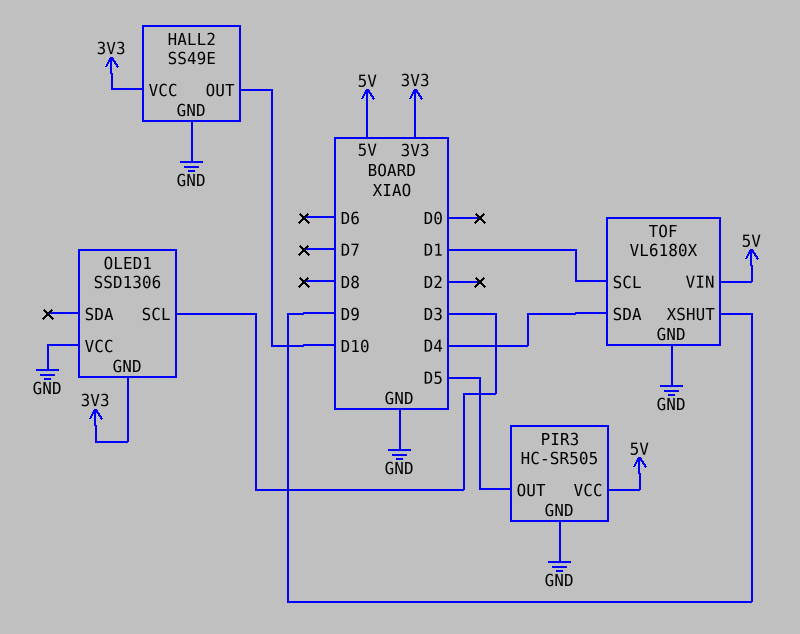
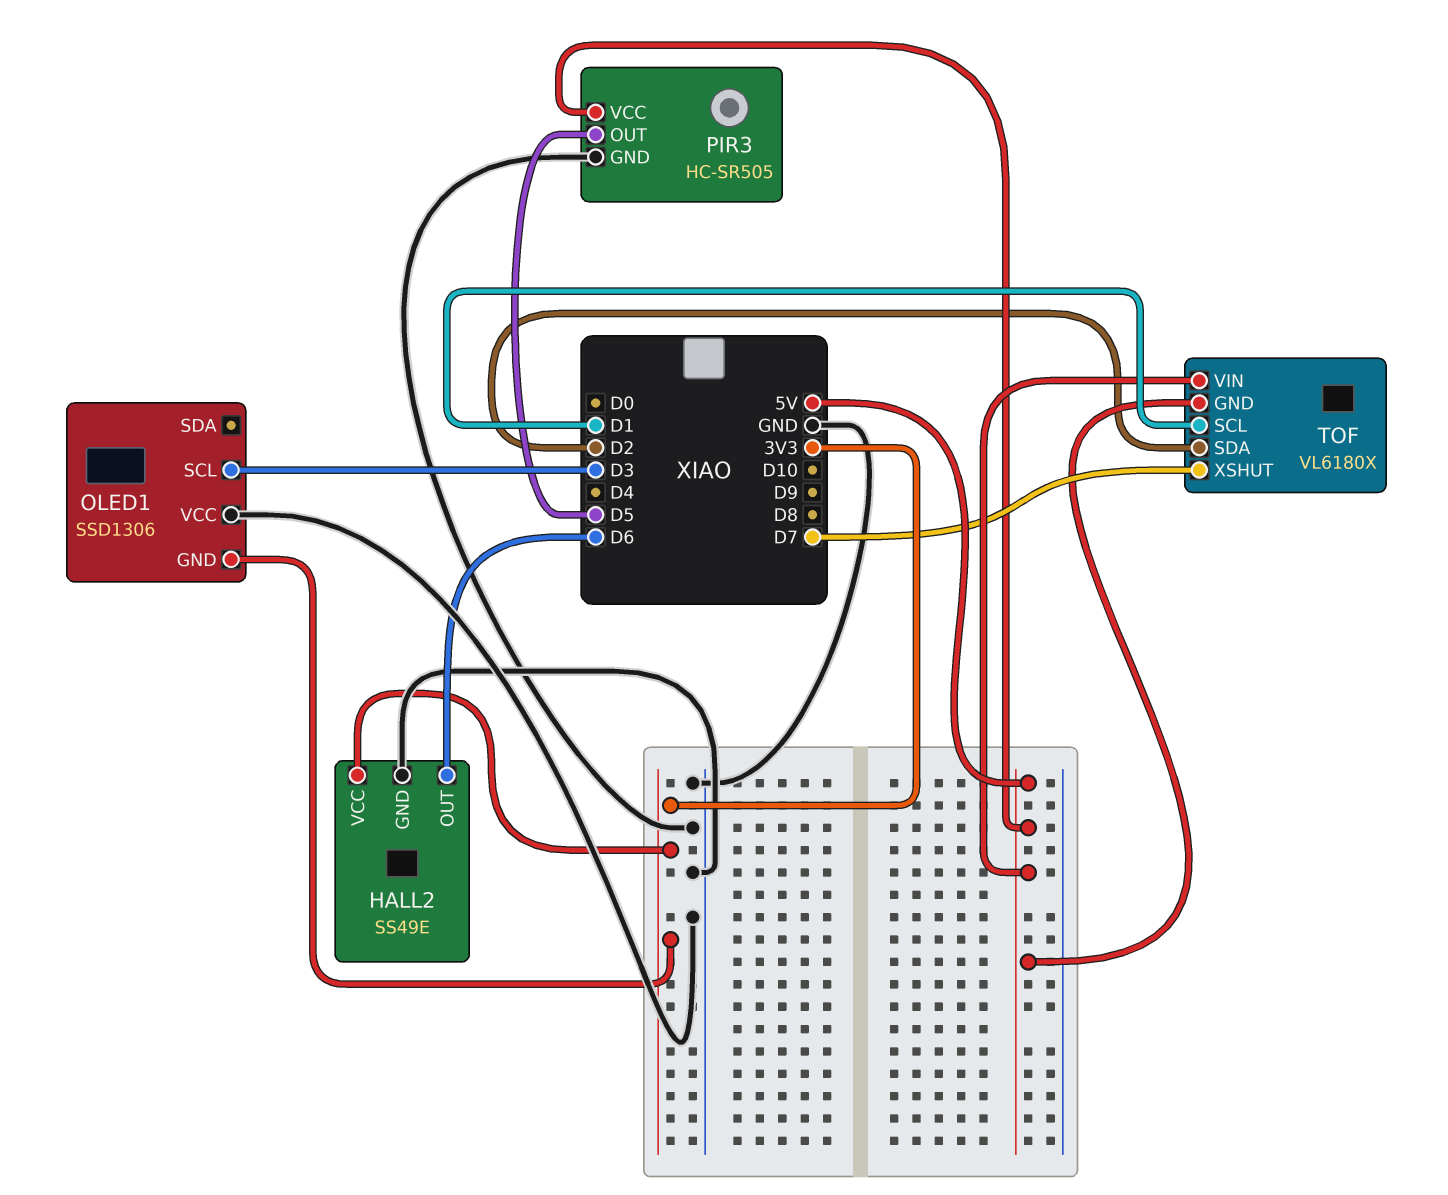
HALL2 pin OUT: D10 -> D6
TOF pin GND: GND -> 5V
TOF pin SDA: D4 -> D2
TOF pin XSHUT: D9 -> D7

